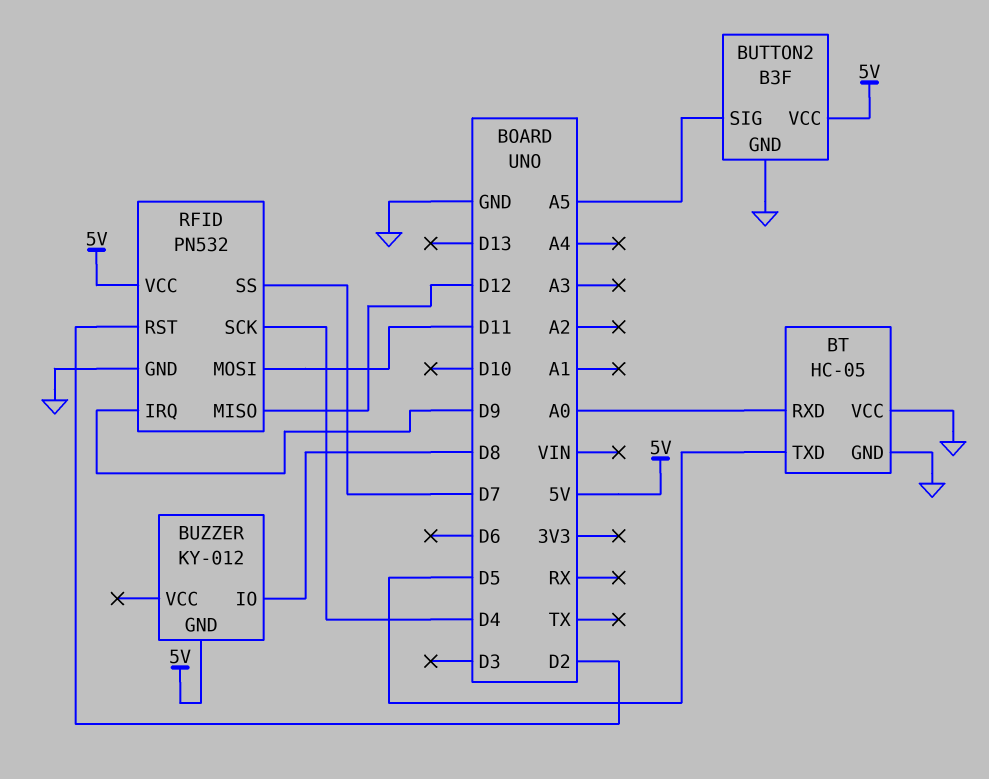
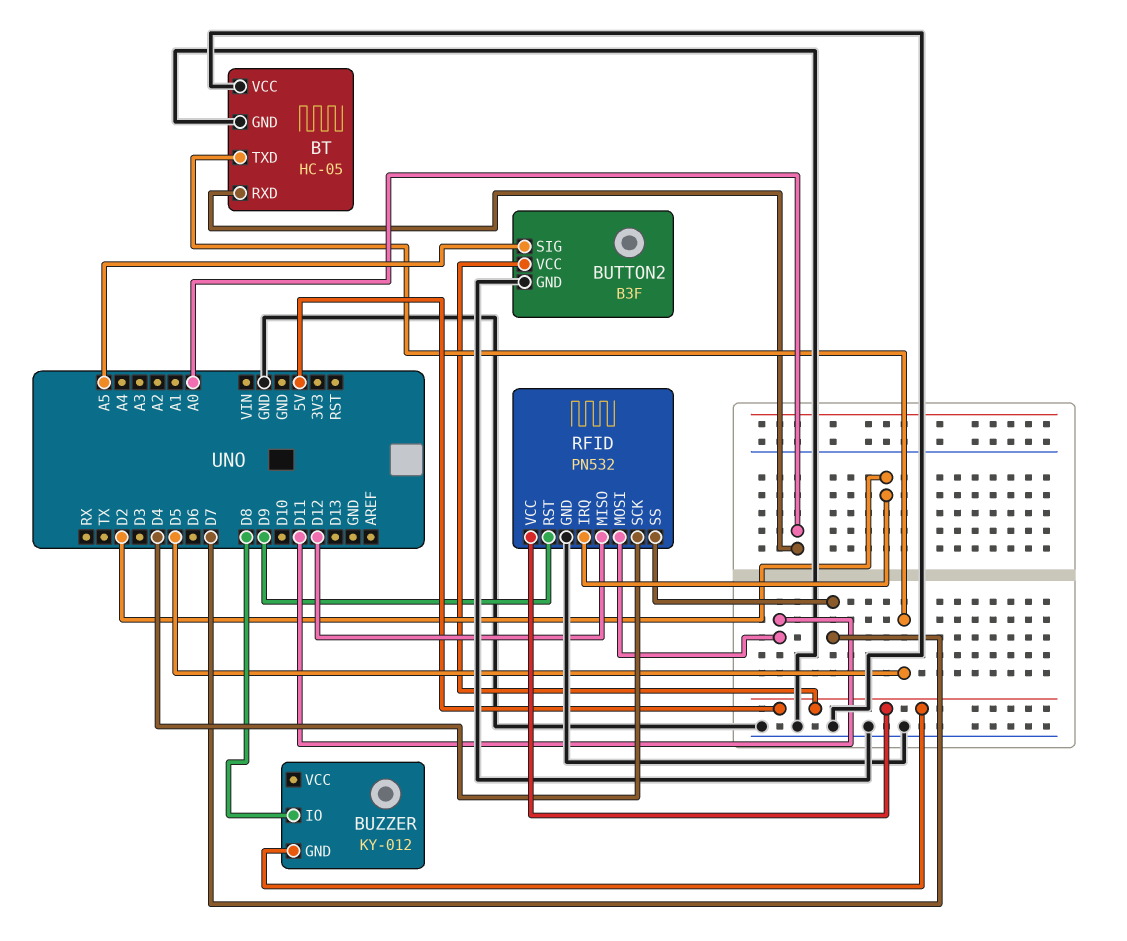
RFID pin IRQ: D9 -> D2
RFID pin RST: D2 -> D9

